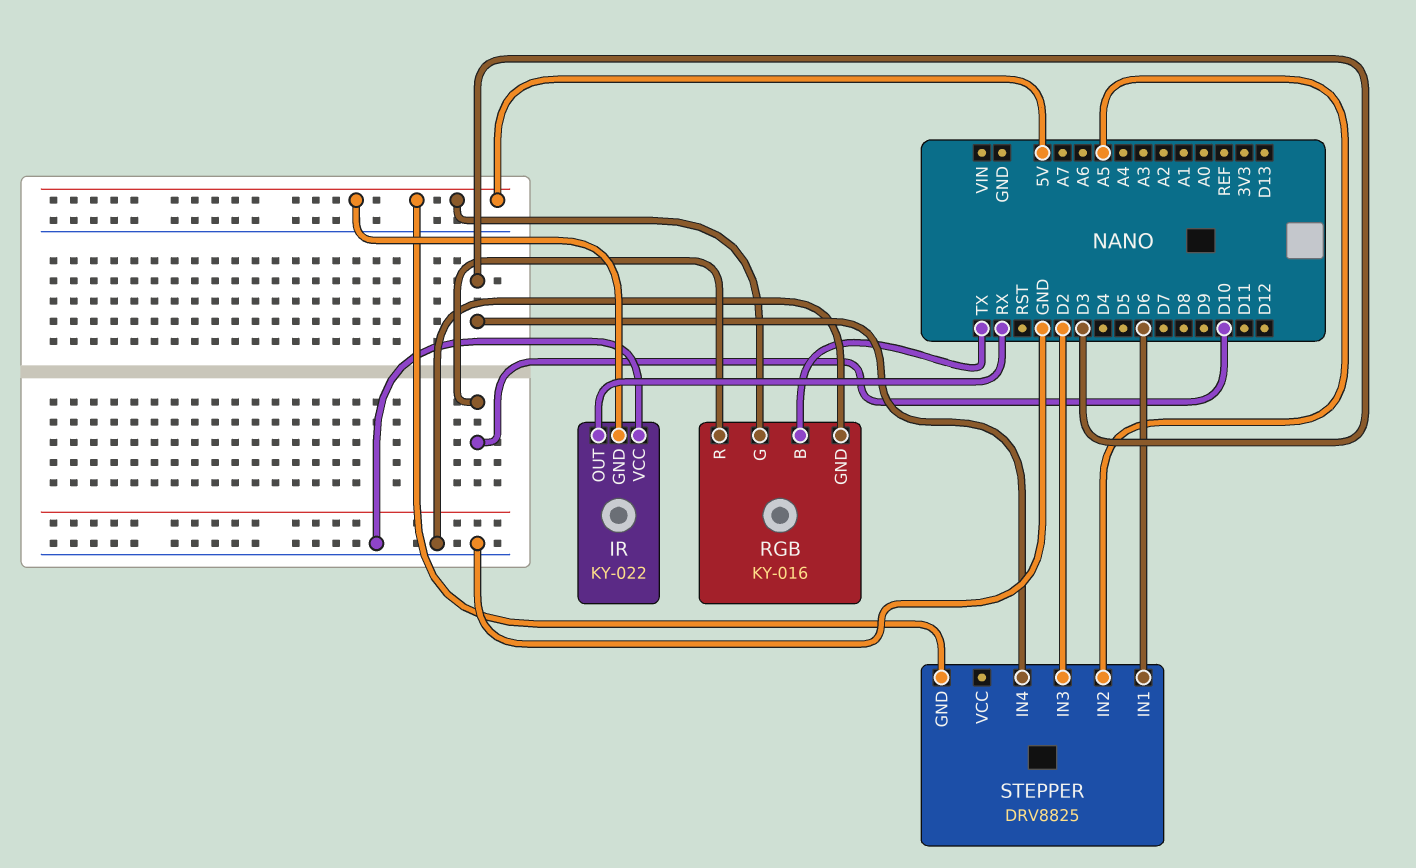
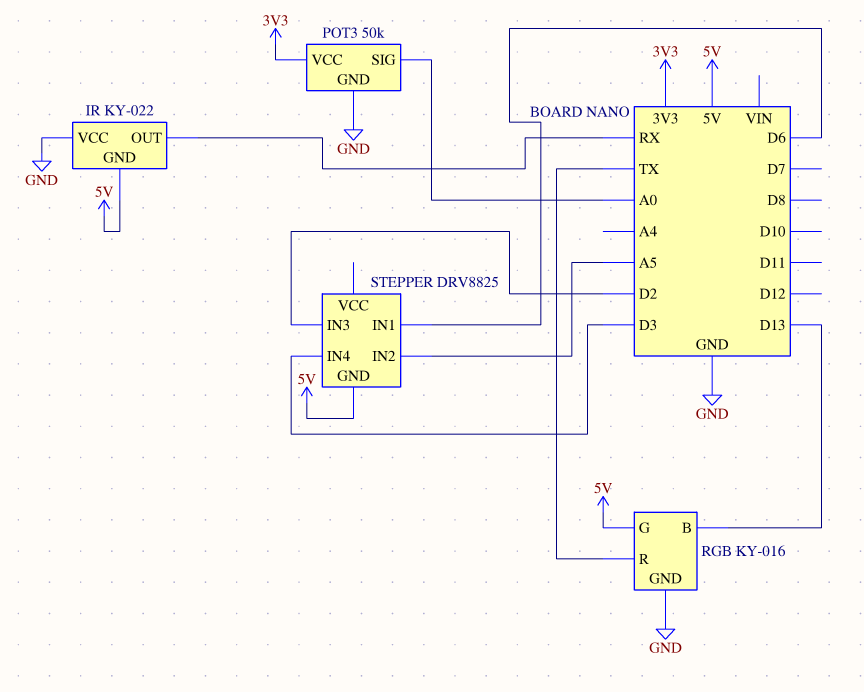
POT3: none -> 50k
POT3 pin GND: none -> GND
POT3 pin SIG: none -> A0
POT3 pin VCC: none -> 3V3
RGB pin B: TX -> D13
RGB pin R: D10 -> TX

